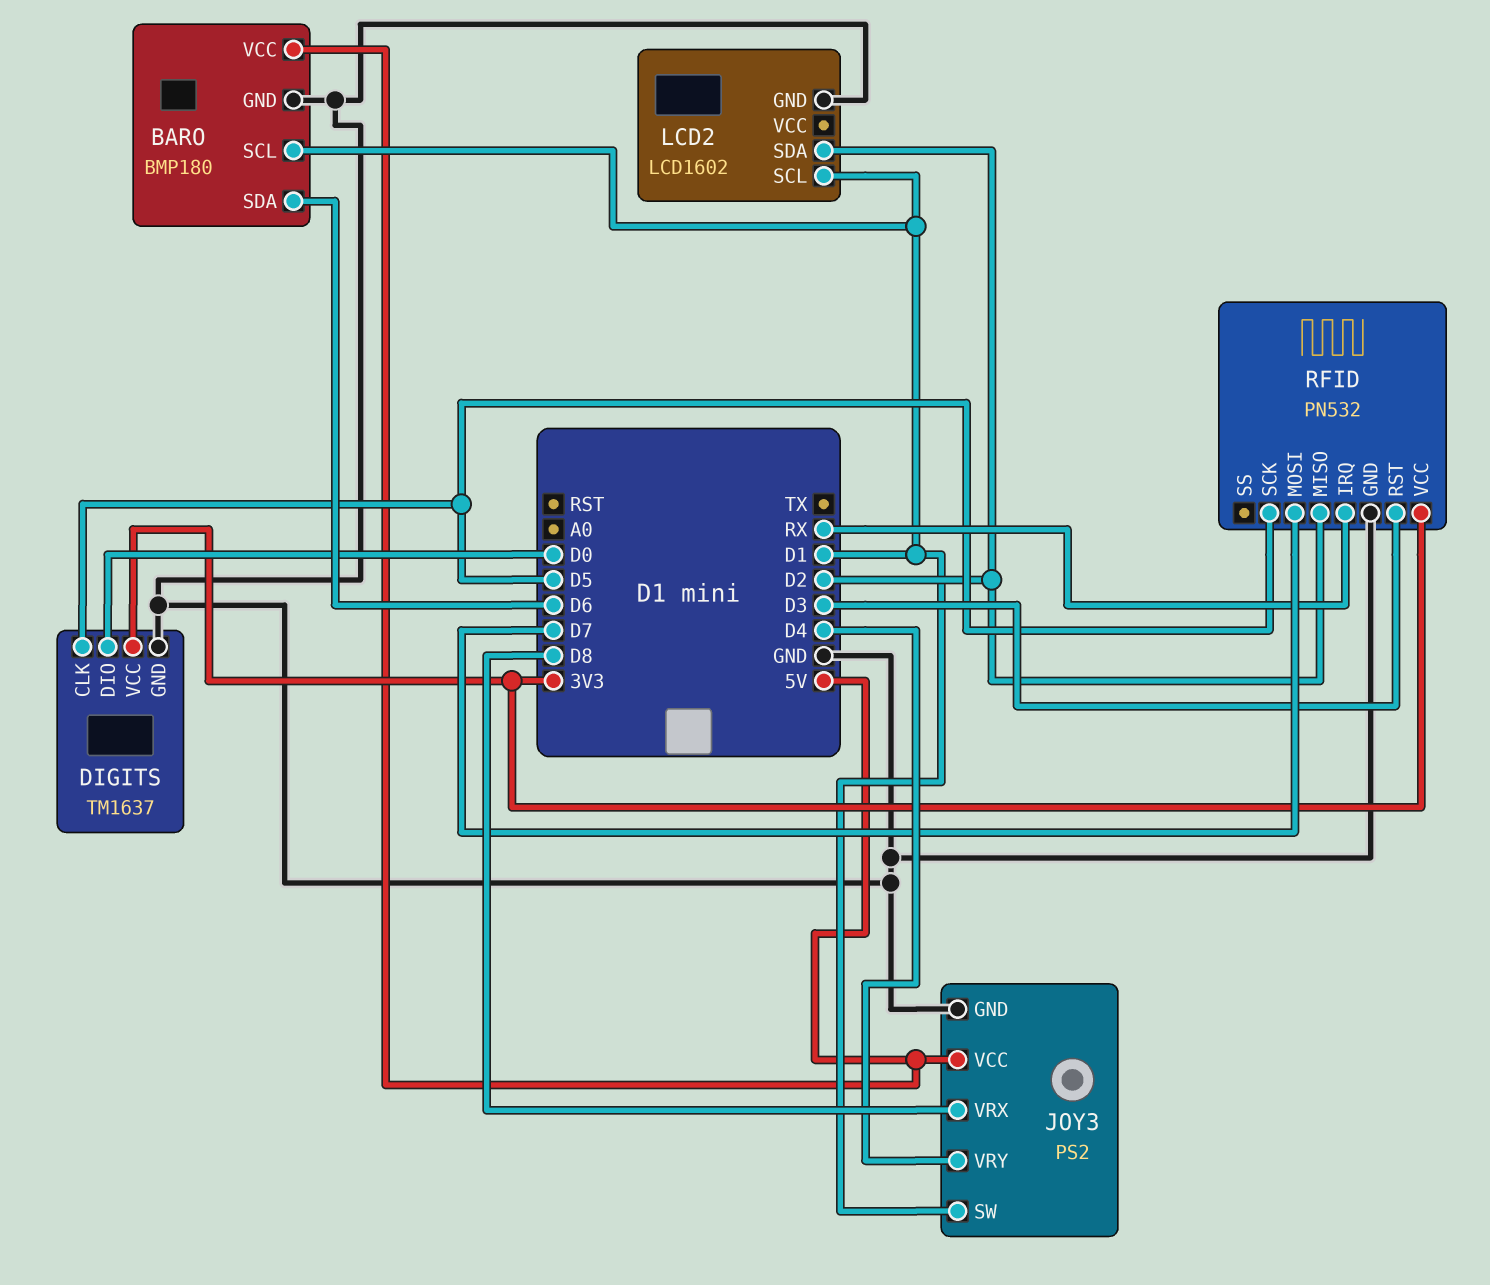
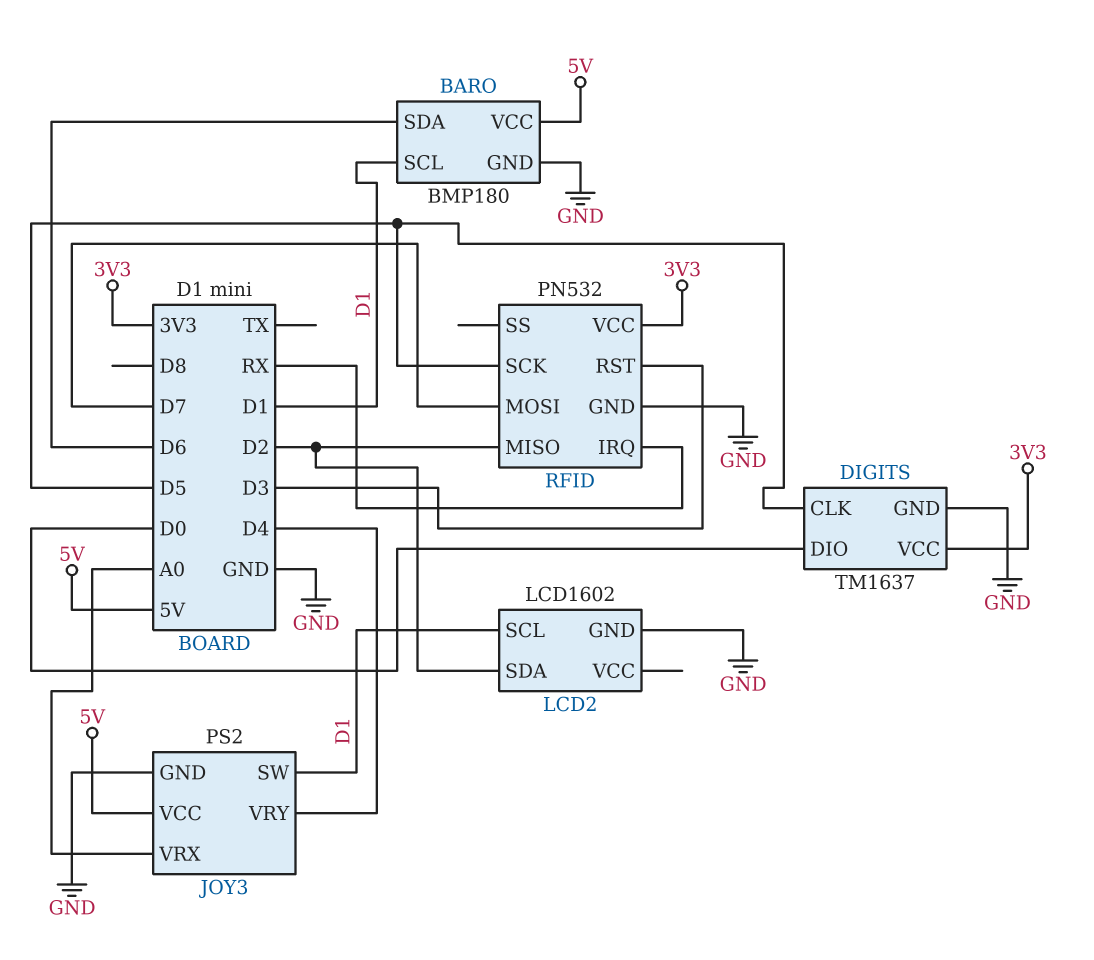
JOY3 pin VRX: D8 -> A0

